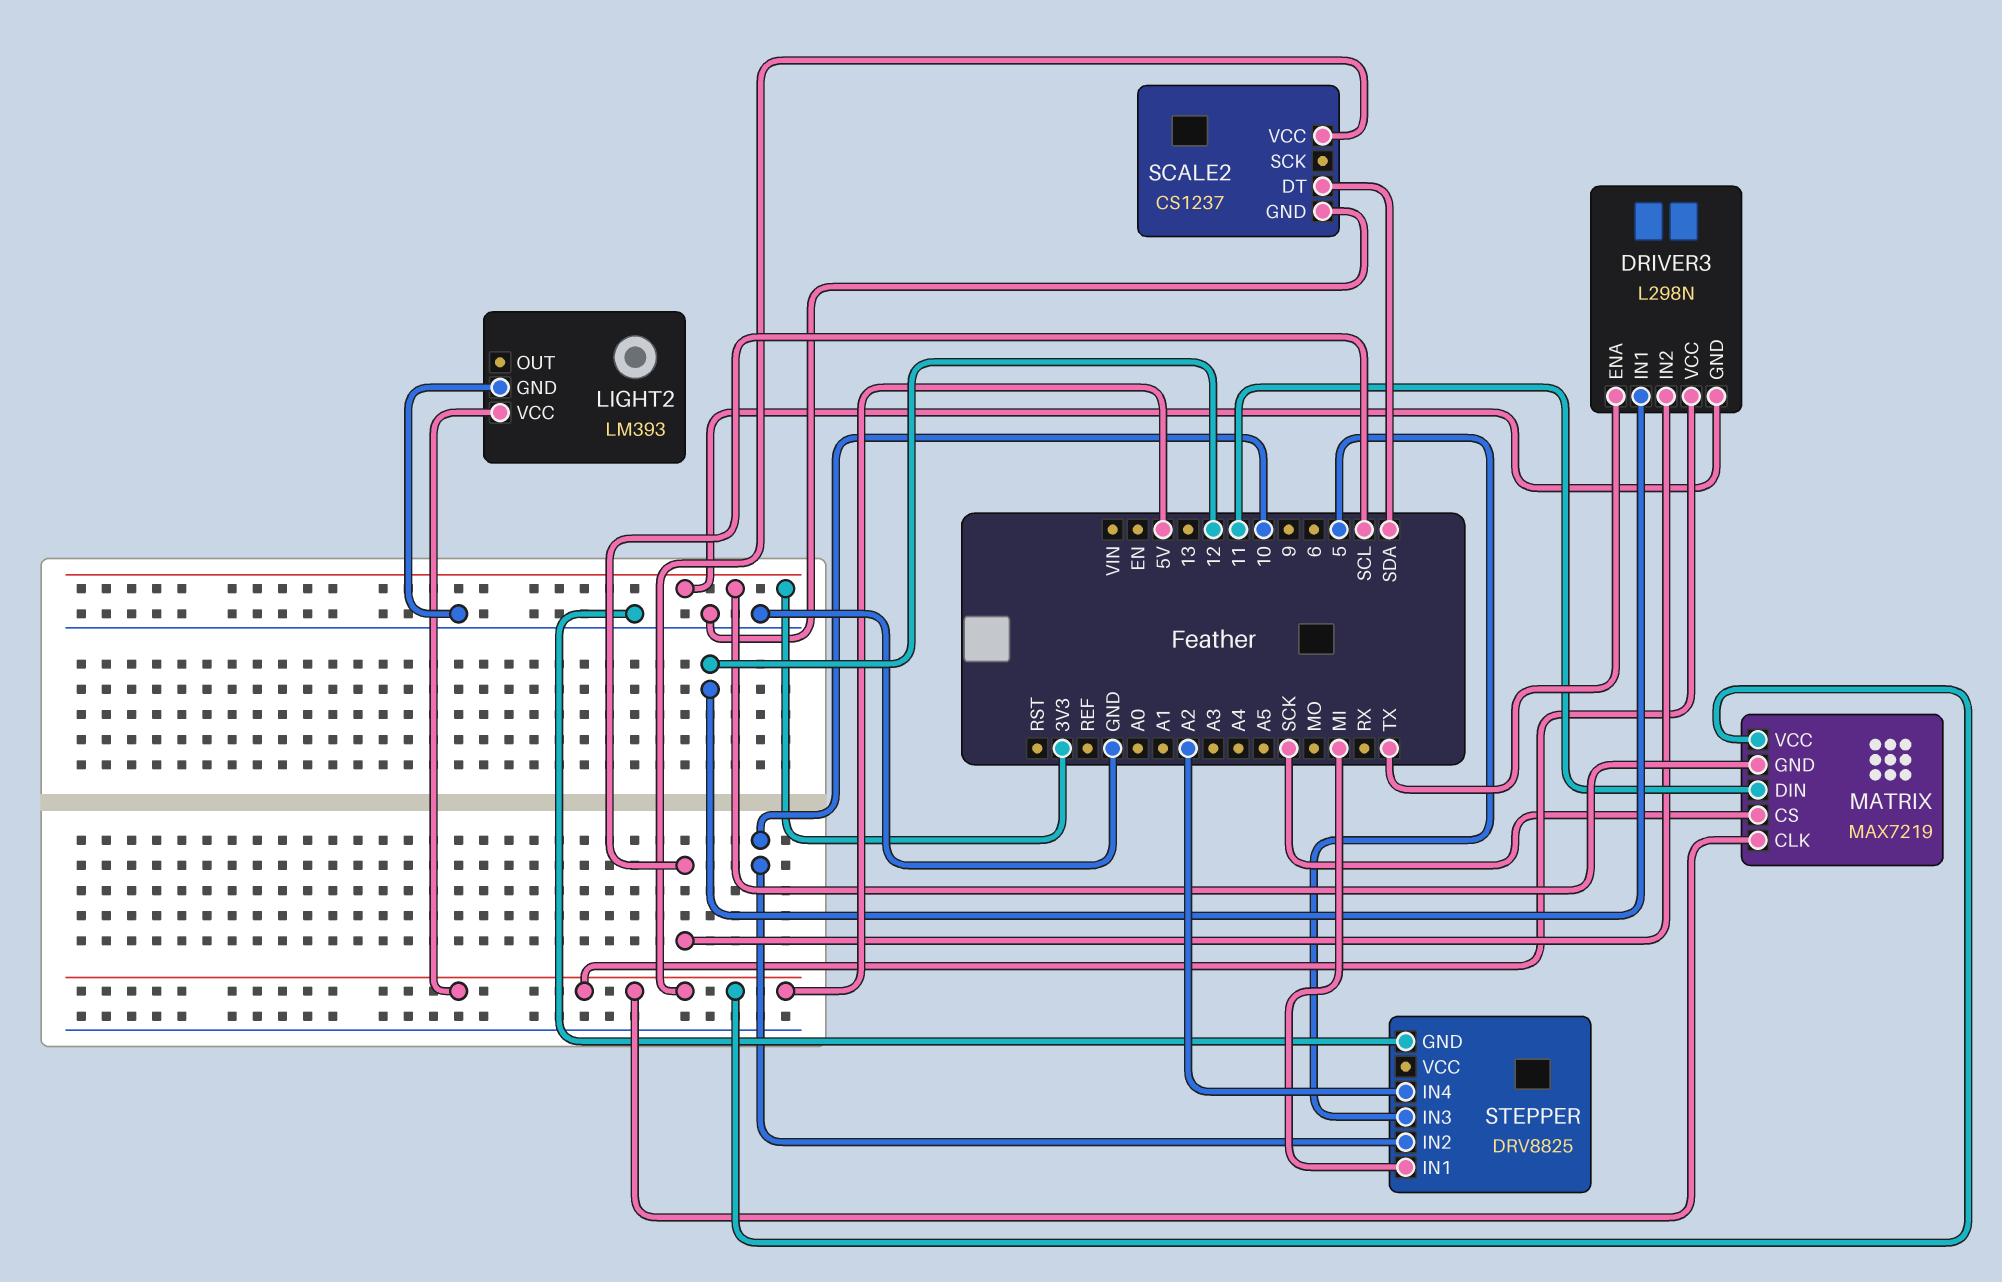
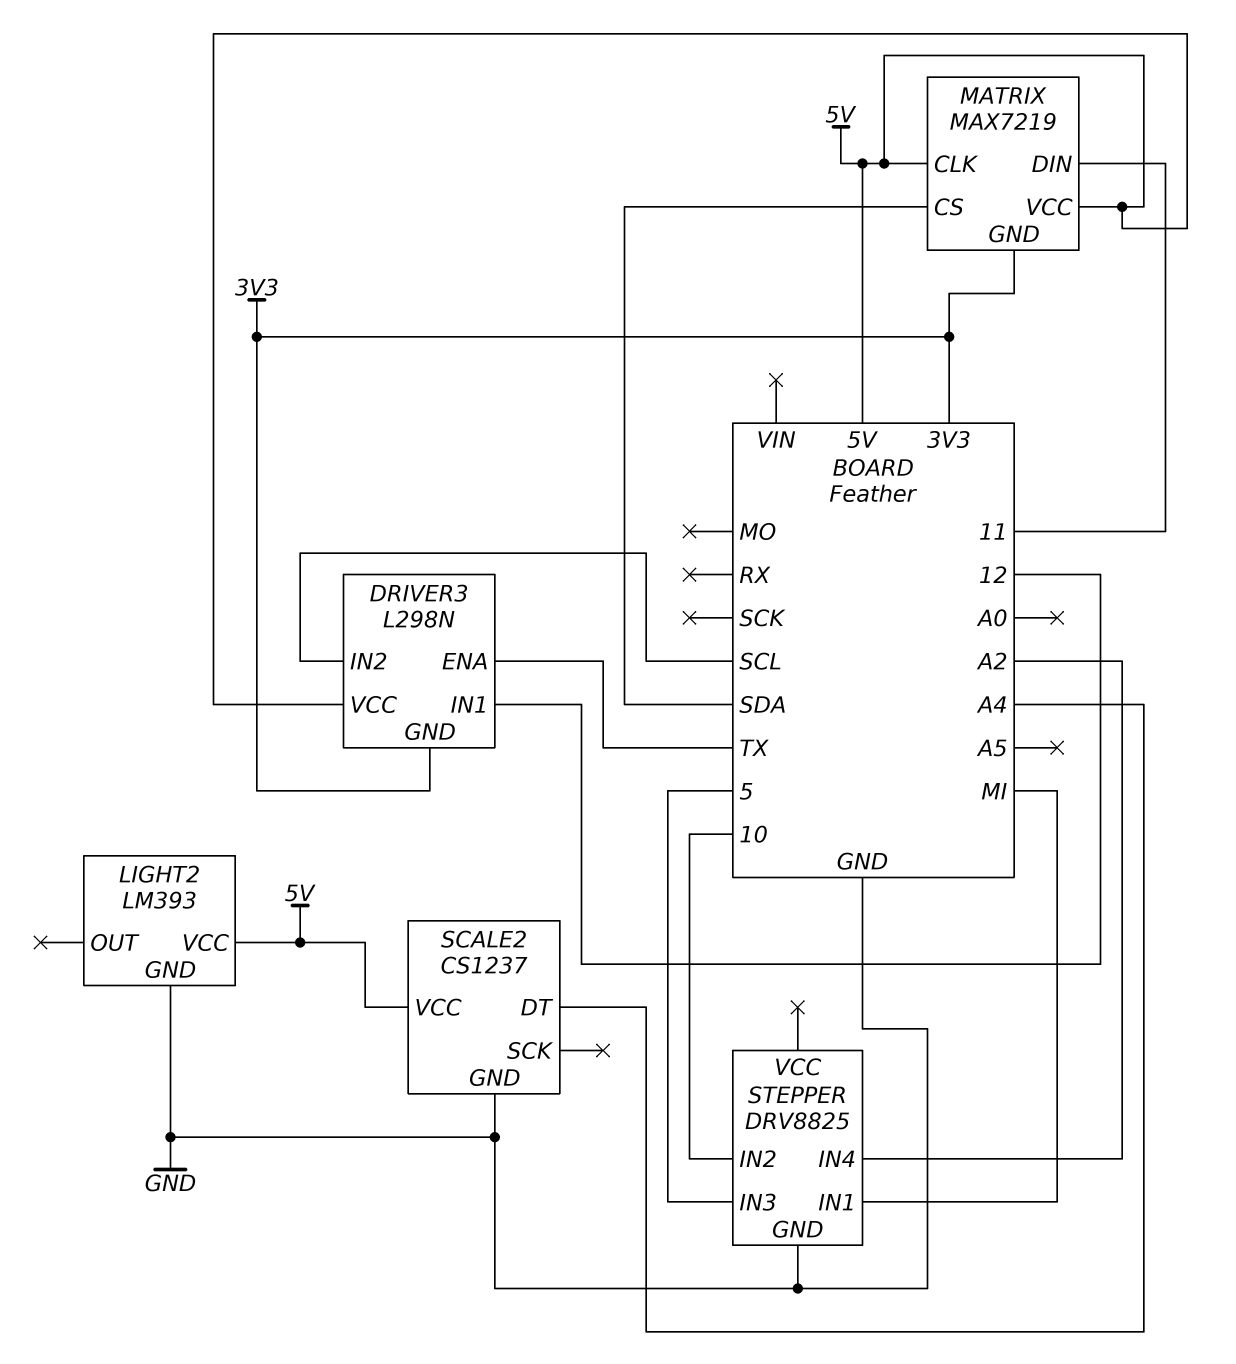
MATRIX pin CS: SCK -> SDA
SCALE2 pin DT: SDA -> A4

